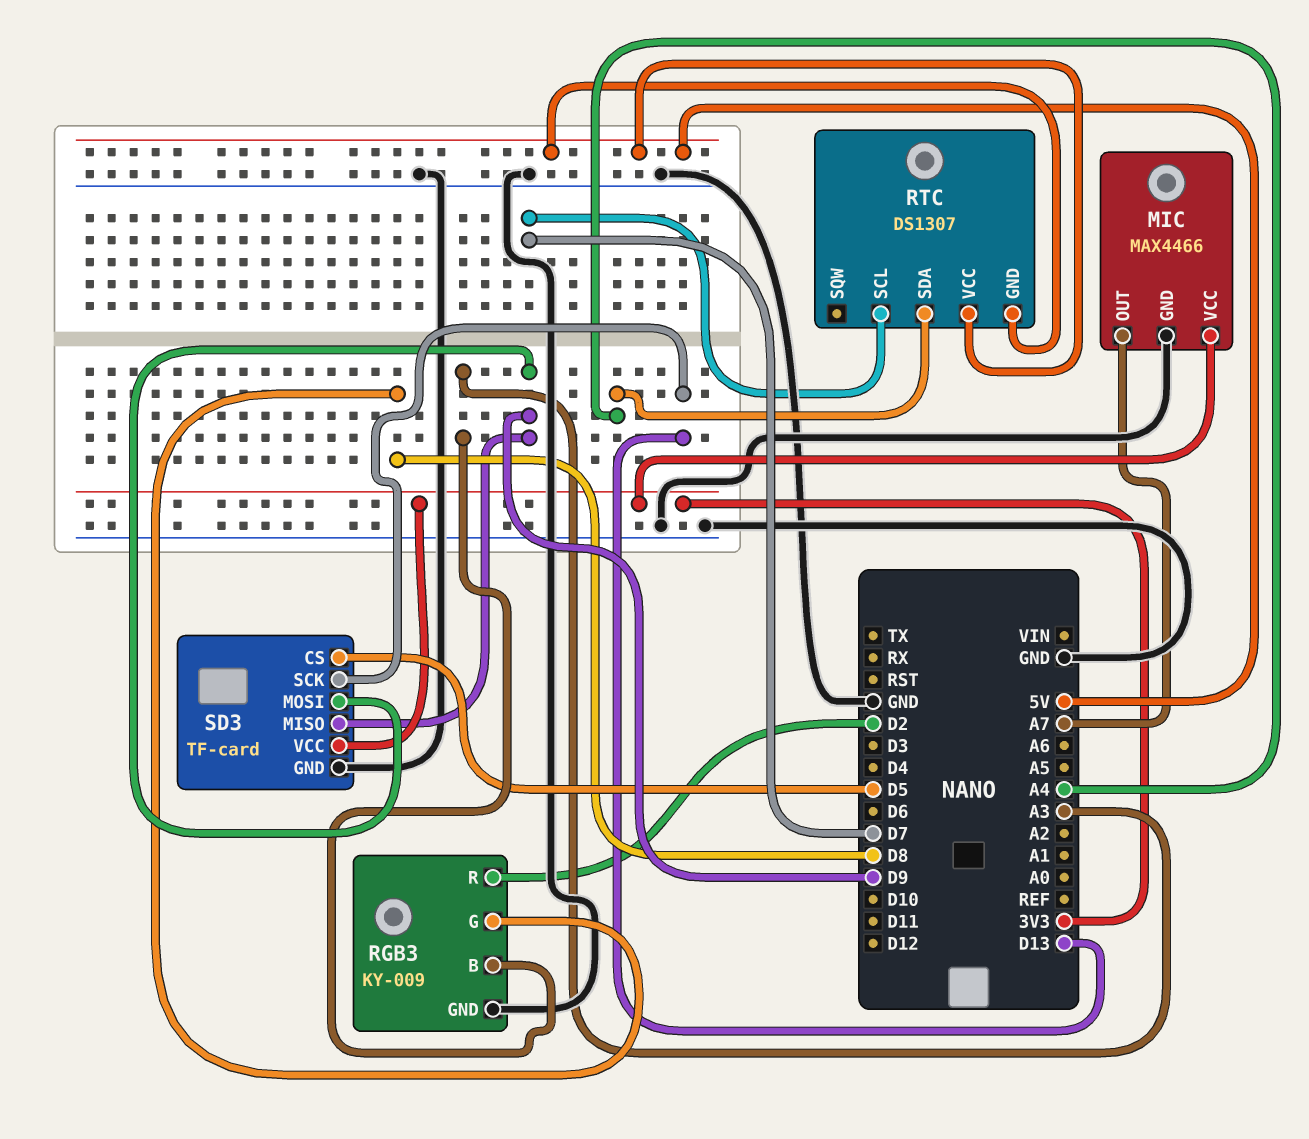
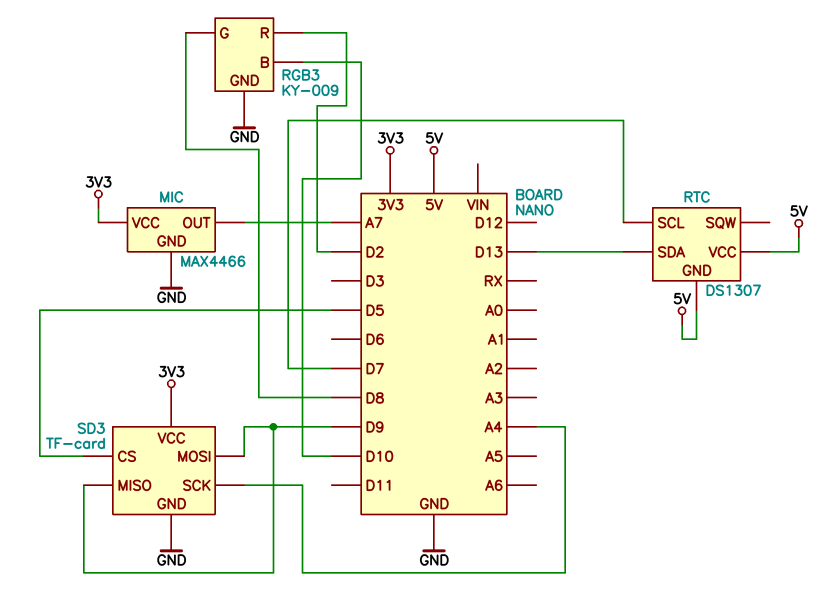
RGB3 pin B: A3 -> D10
RTC pin SDA: A4 -> D13
SD3 pin SCK: D13 -> A4

